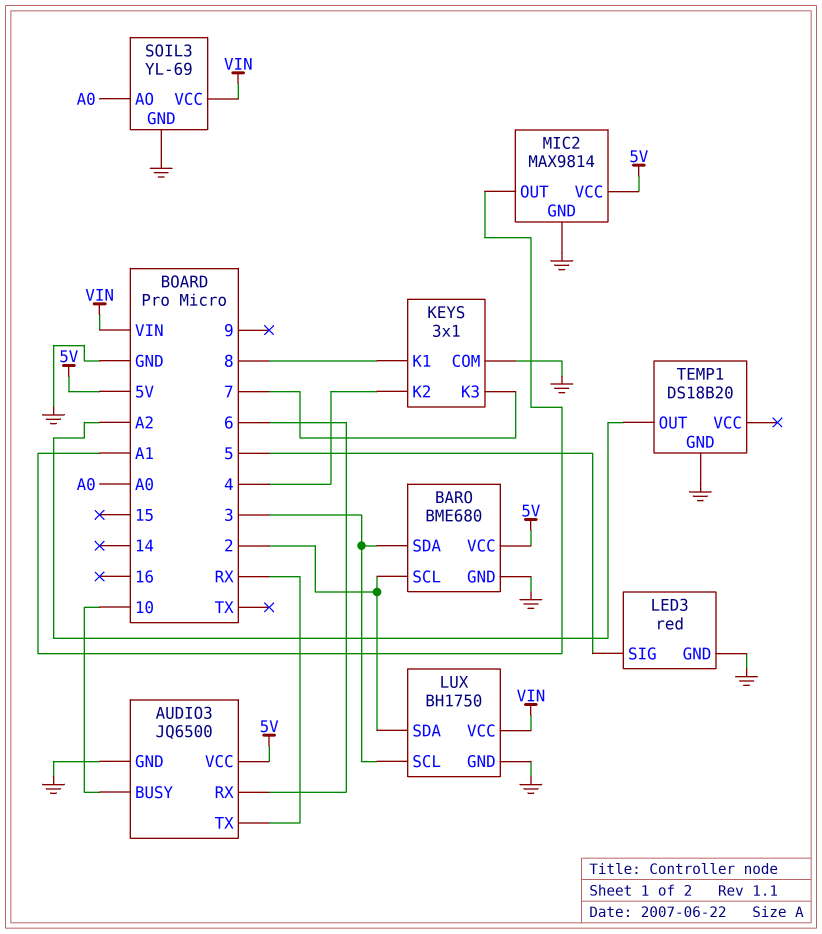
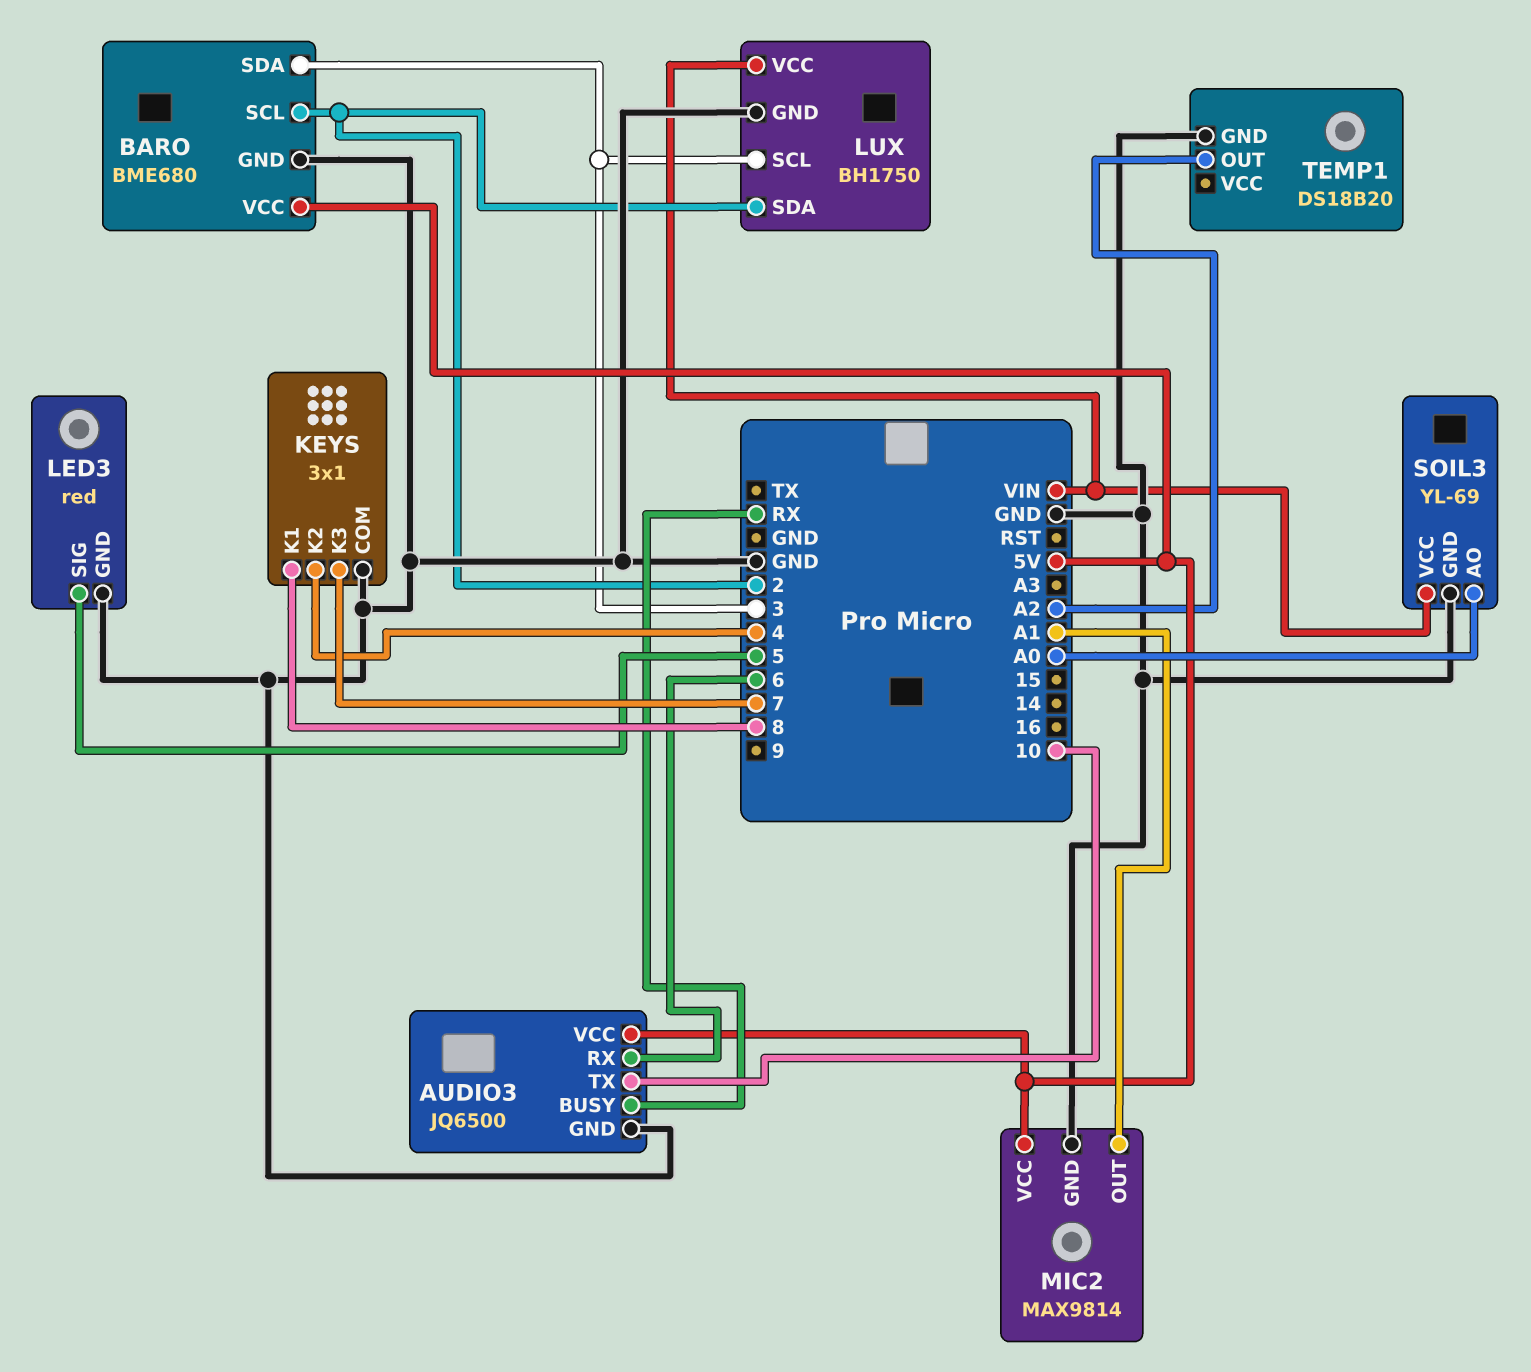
AUDIO3 pin BUSY: 10 -> RX
AUDIO3 pin TX: RX -> 10

